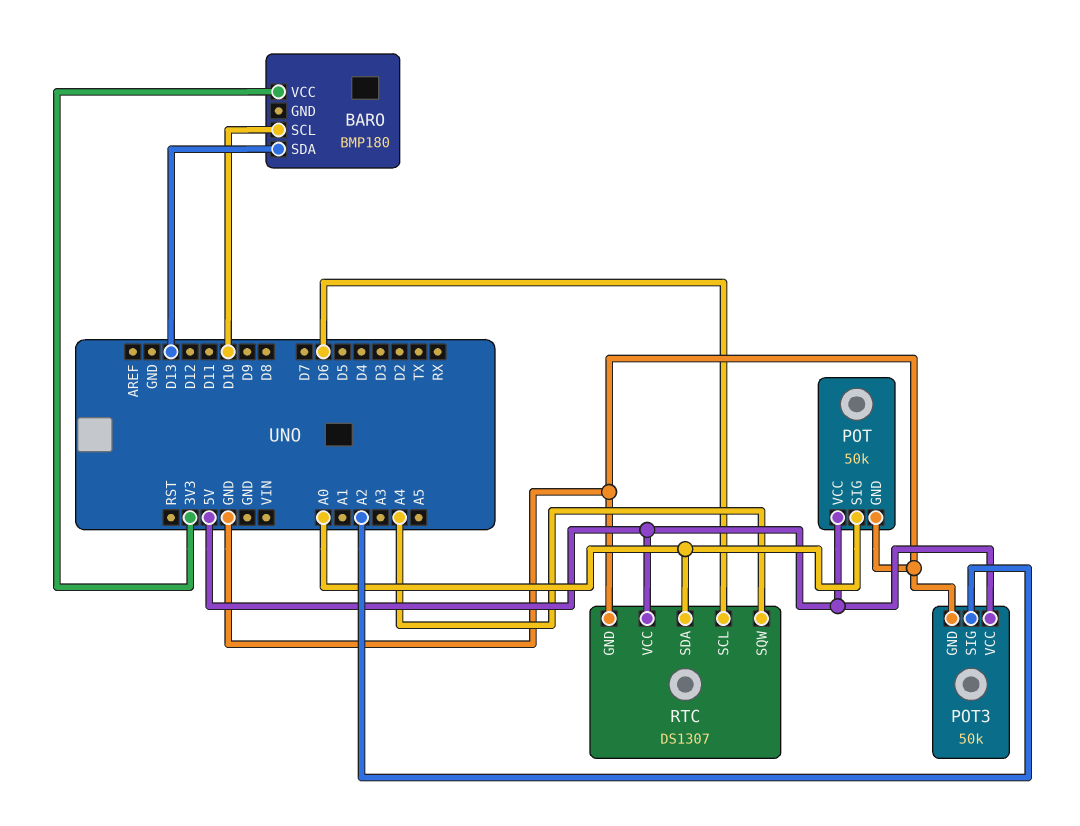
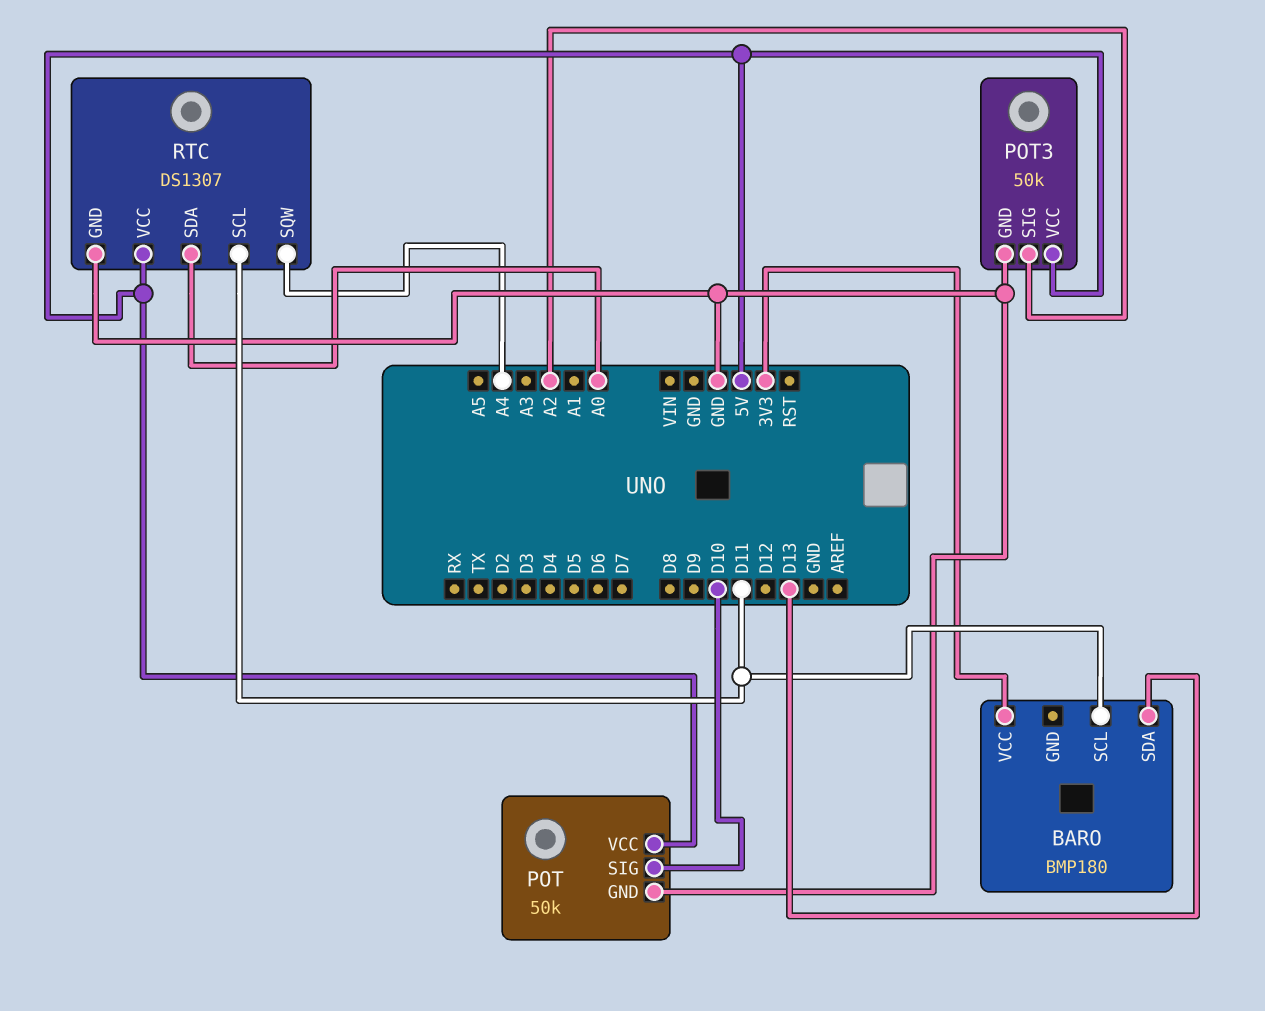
BARO pin SCL: D10 -> D11
POT pin SIG: A0 -> D10
RTC pin SCL: D6 -> D11

